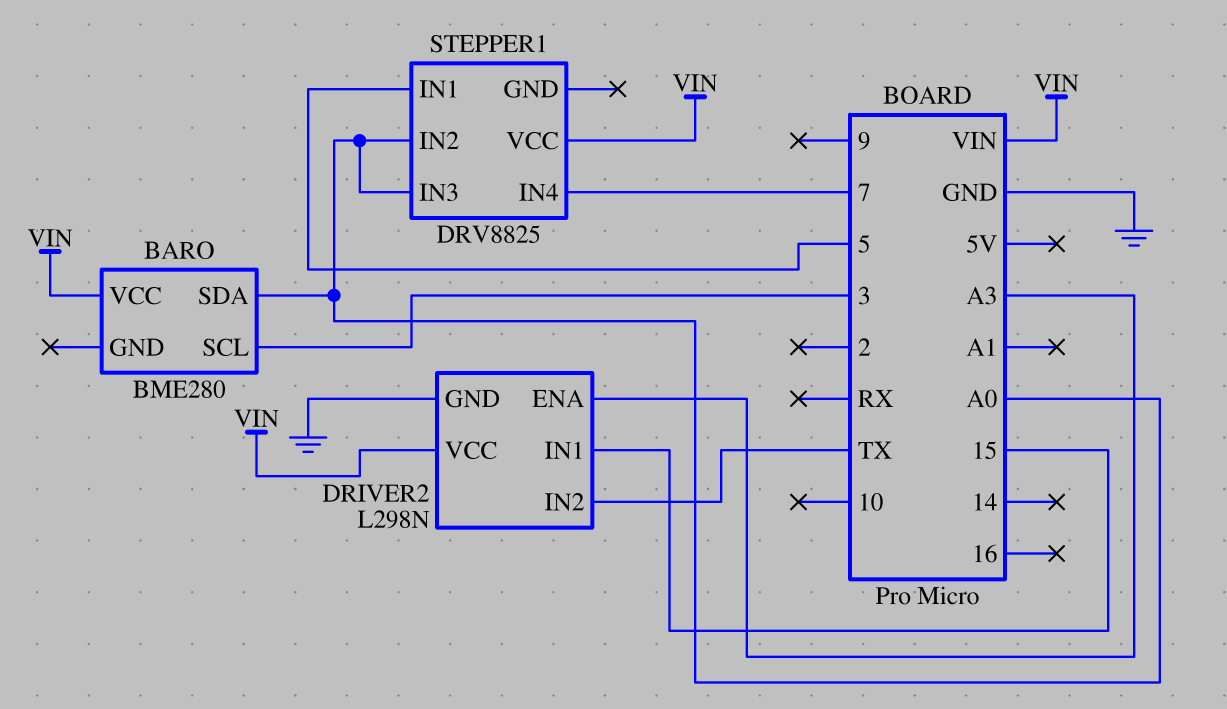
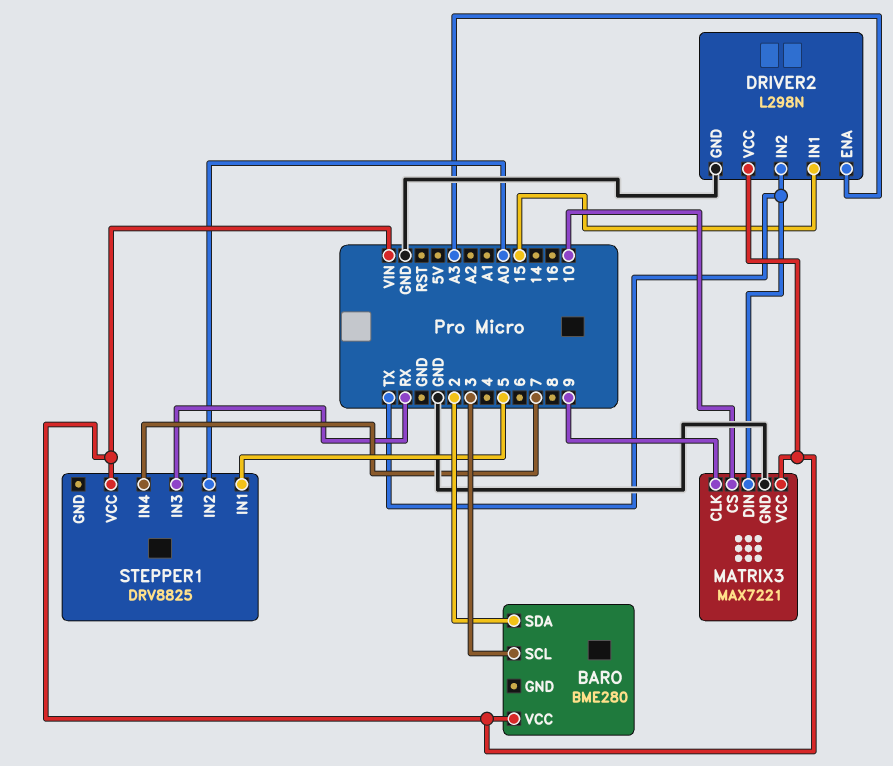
BARO pin SDA: A0 -> 2
MATRIX3: none -> MAX7221
MATRIX3 pin CLK: none -> 9
MATRIX3 pin CS: none -> 10
MATRIX3 pin DIN: none -> TX
MATRIX3 pin GND: none -> GND
MATRIX3 pin VCC: none -> VIN
STEPPER1 pin IN3: A0 -> RX

